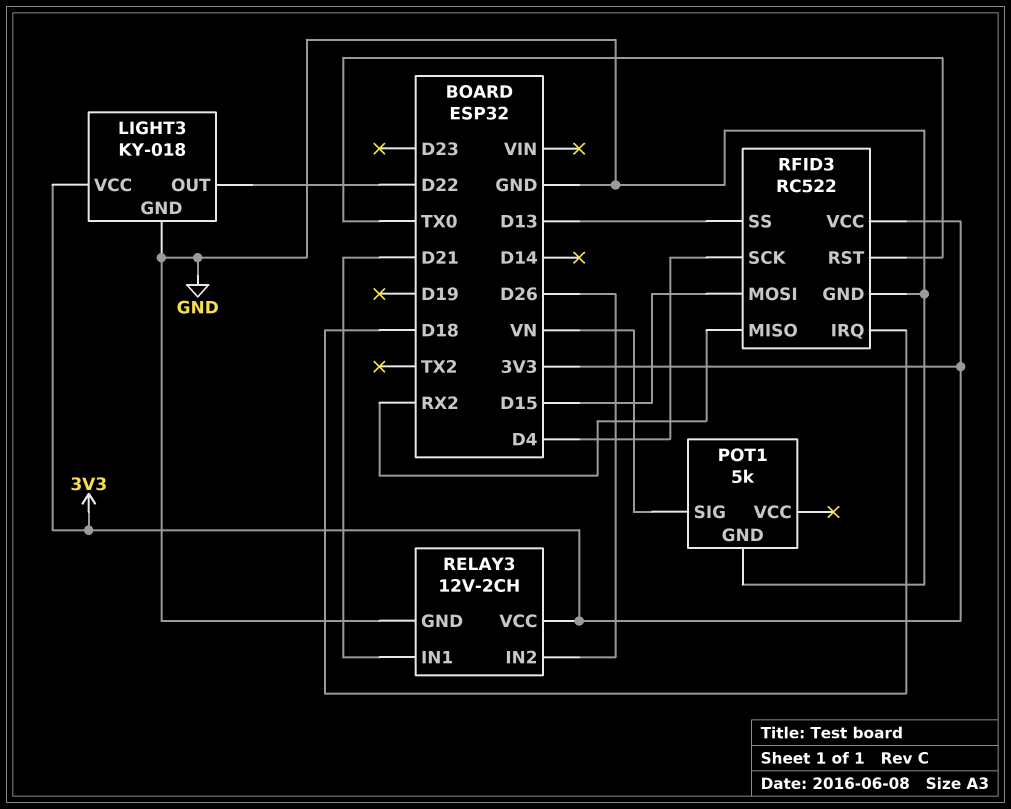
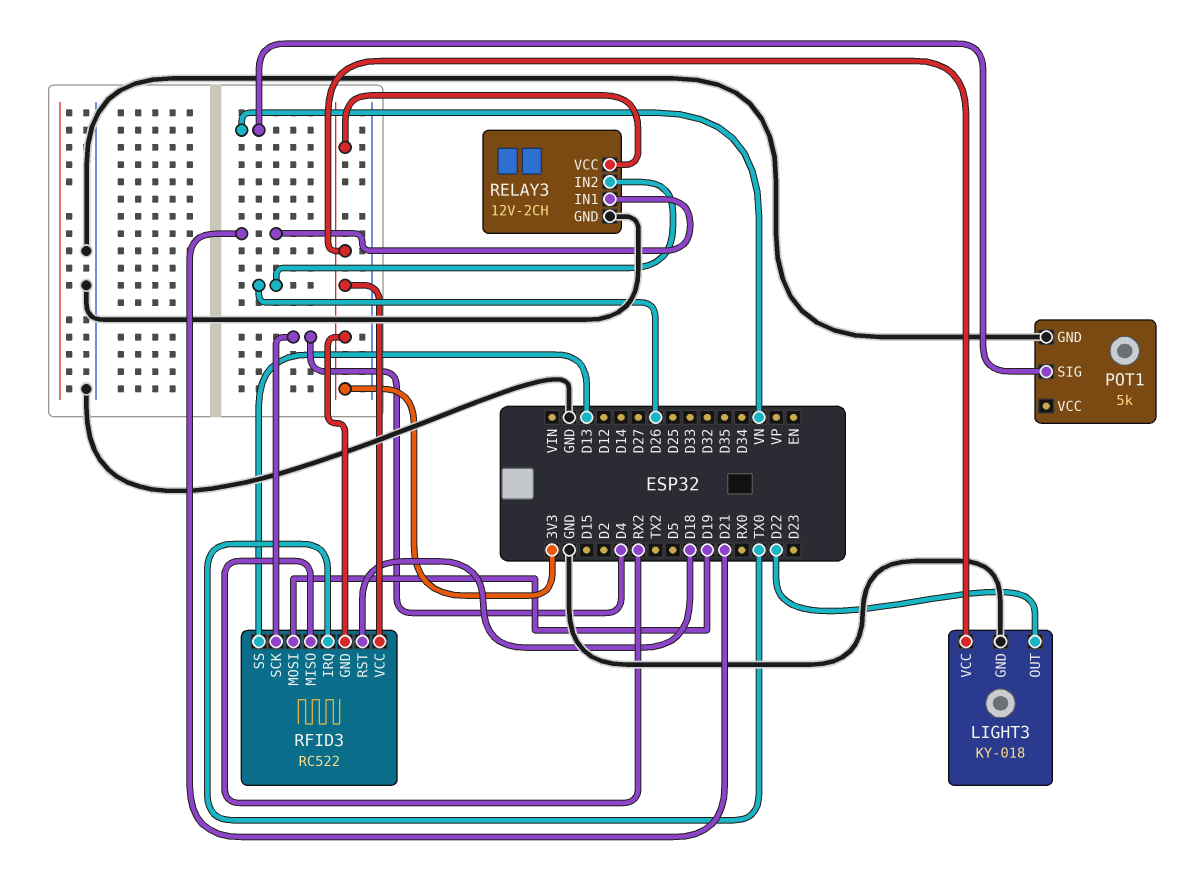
RFID3 pin GND: GND -> 3V3
RFID3 pin IRQ: D18 -> TX0
RFID3 pin MOSI: D15 -> D19
RFID3 pin RST: TX0 -> D18

